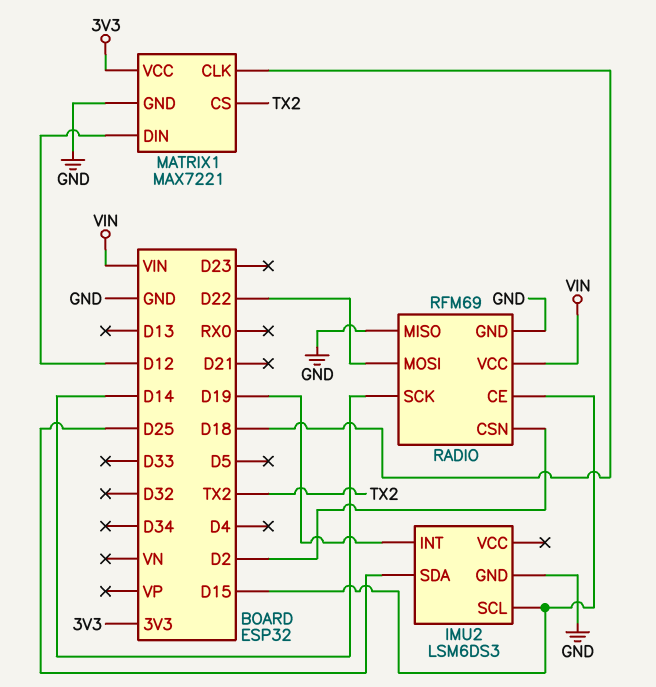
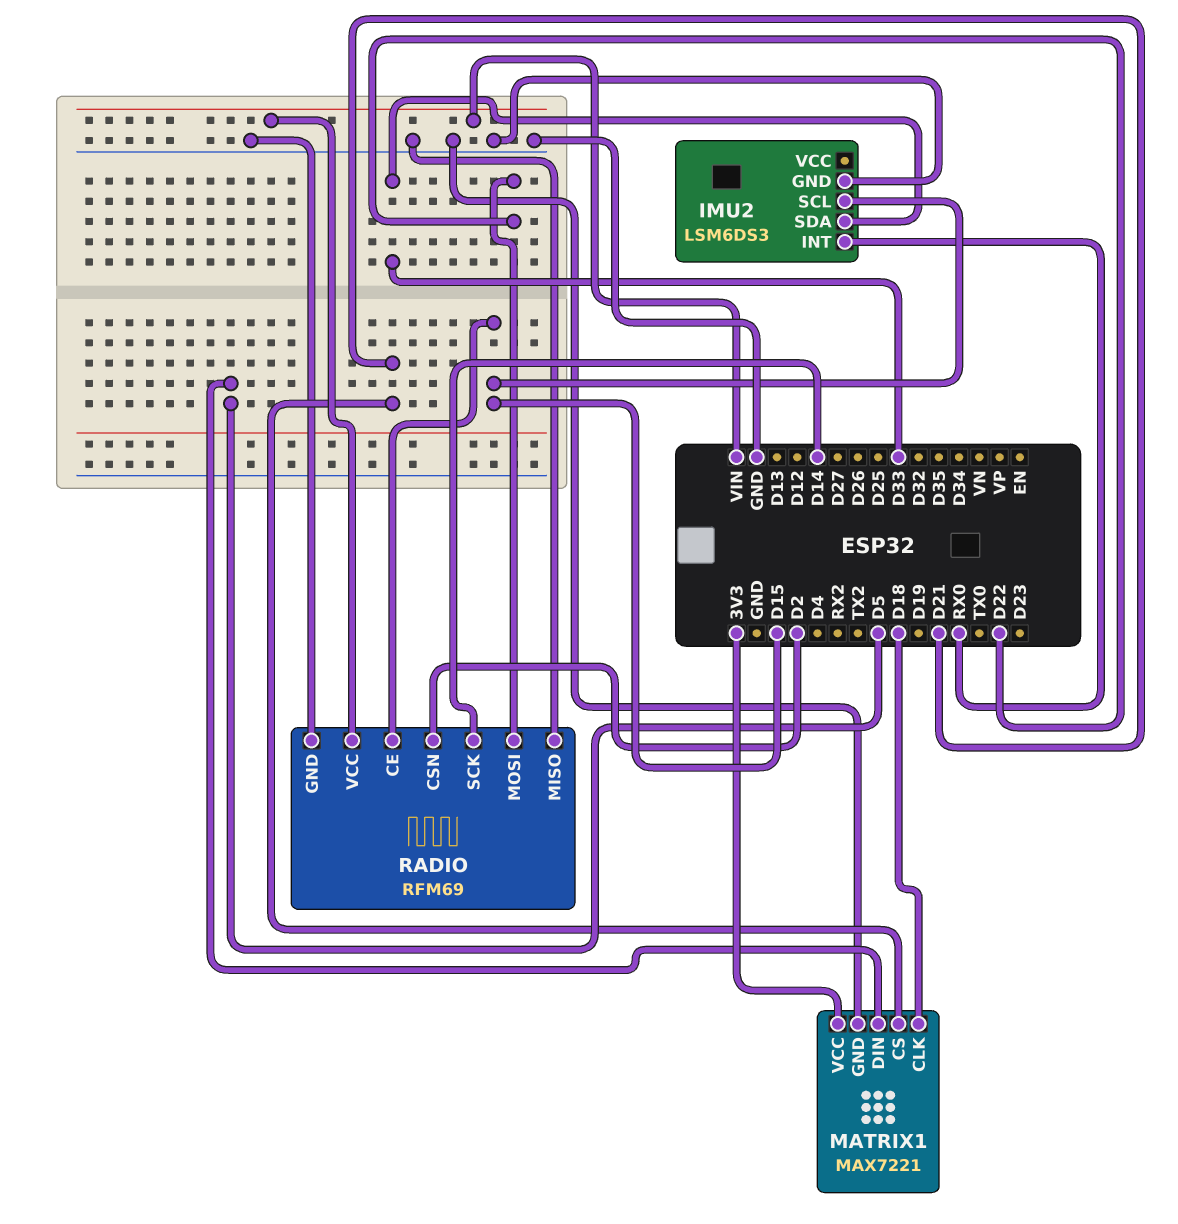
IMU2 pin INT: D19 -> RX0
IMU2 pin SDA: D25 -> D33
MATRIX1 pin CS: TX2 -> D21
MATRIX1 pin DIN: D12 -> D5

